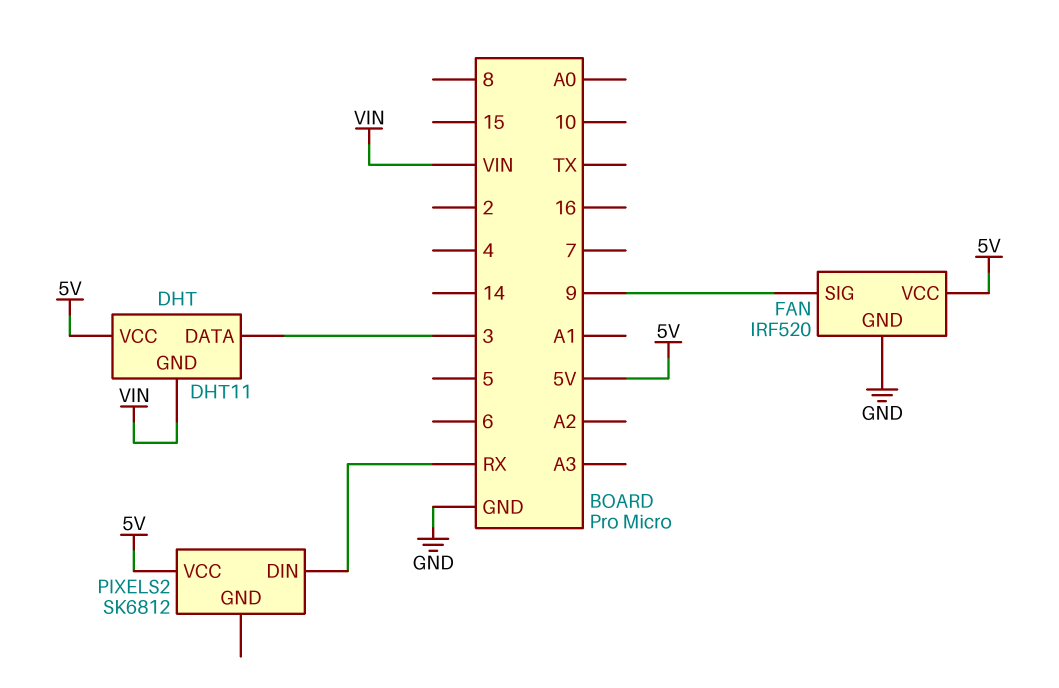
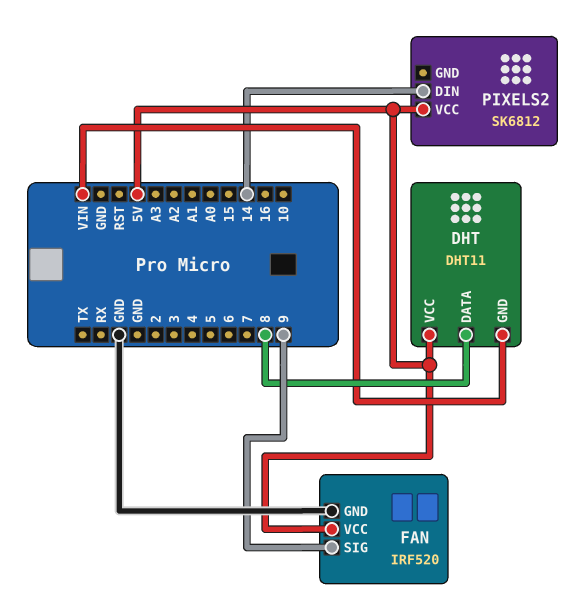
DHT pin DATA: 3 -> 8
PIXELS2 pin DIN: RX -> 14

